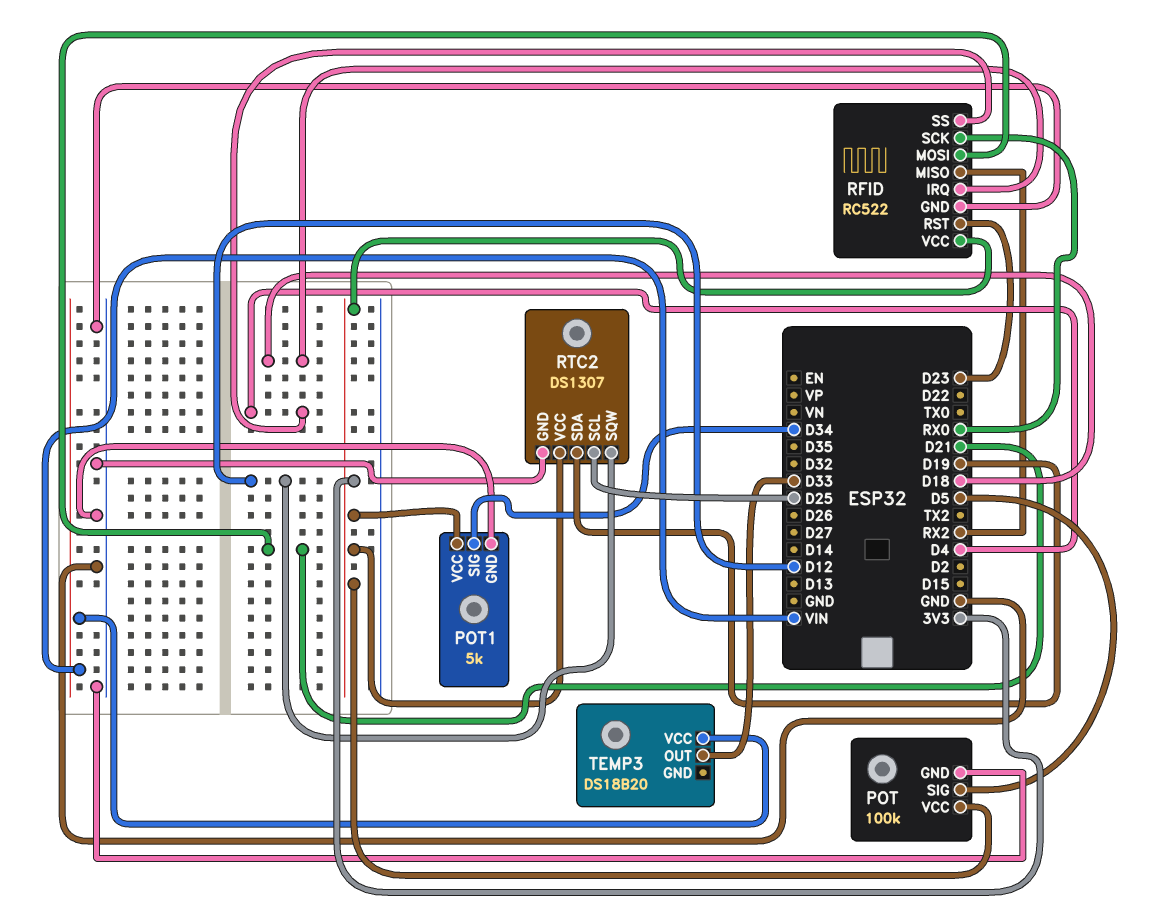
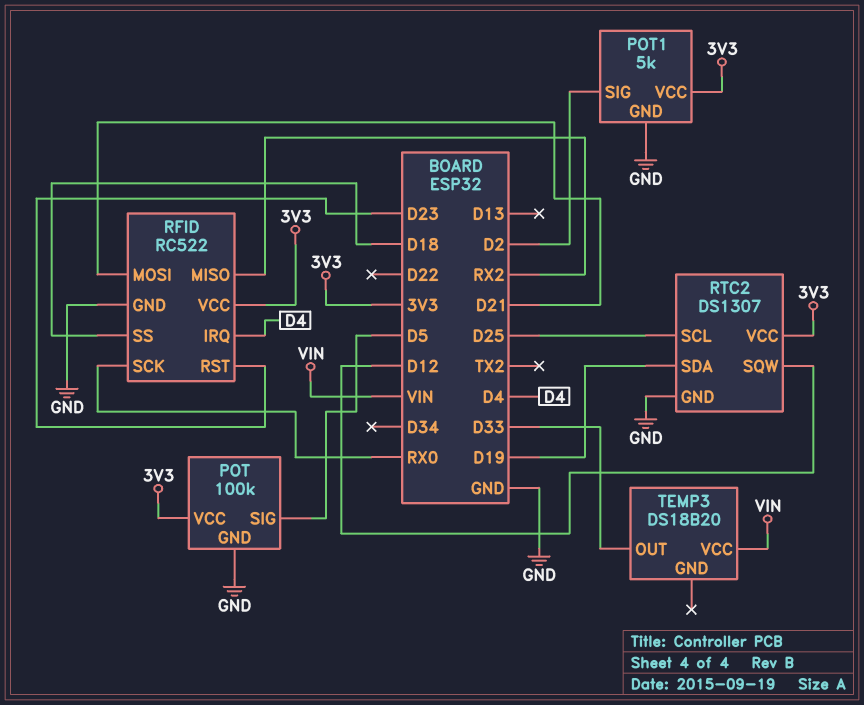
POT1 pin SIG: D34 -> D2
RFID pin IRQ: D18 -> D4
RFID pin SS: D4 -> D18

